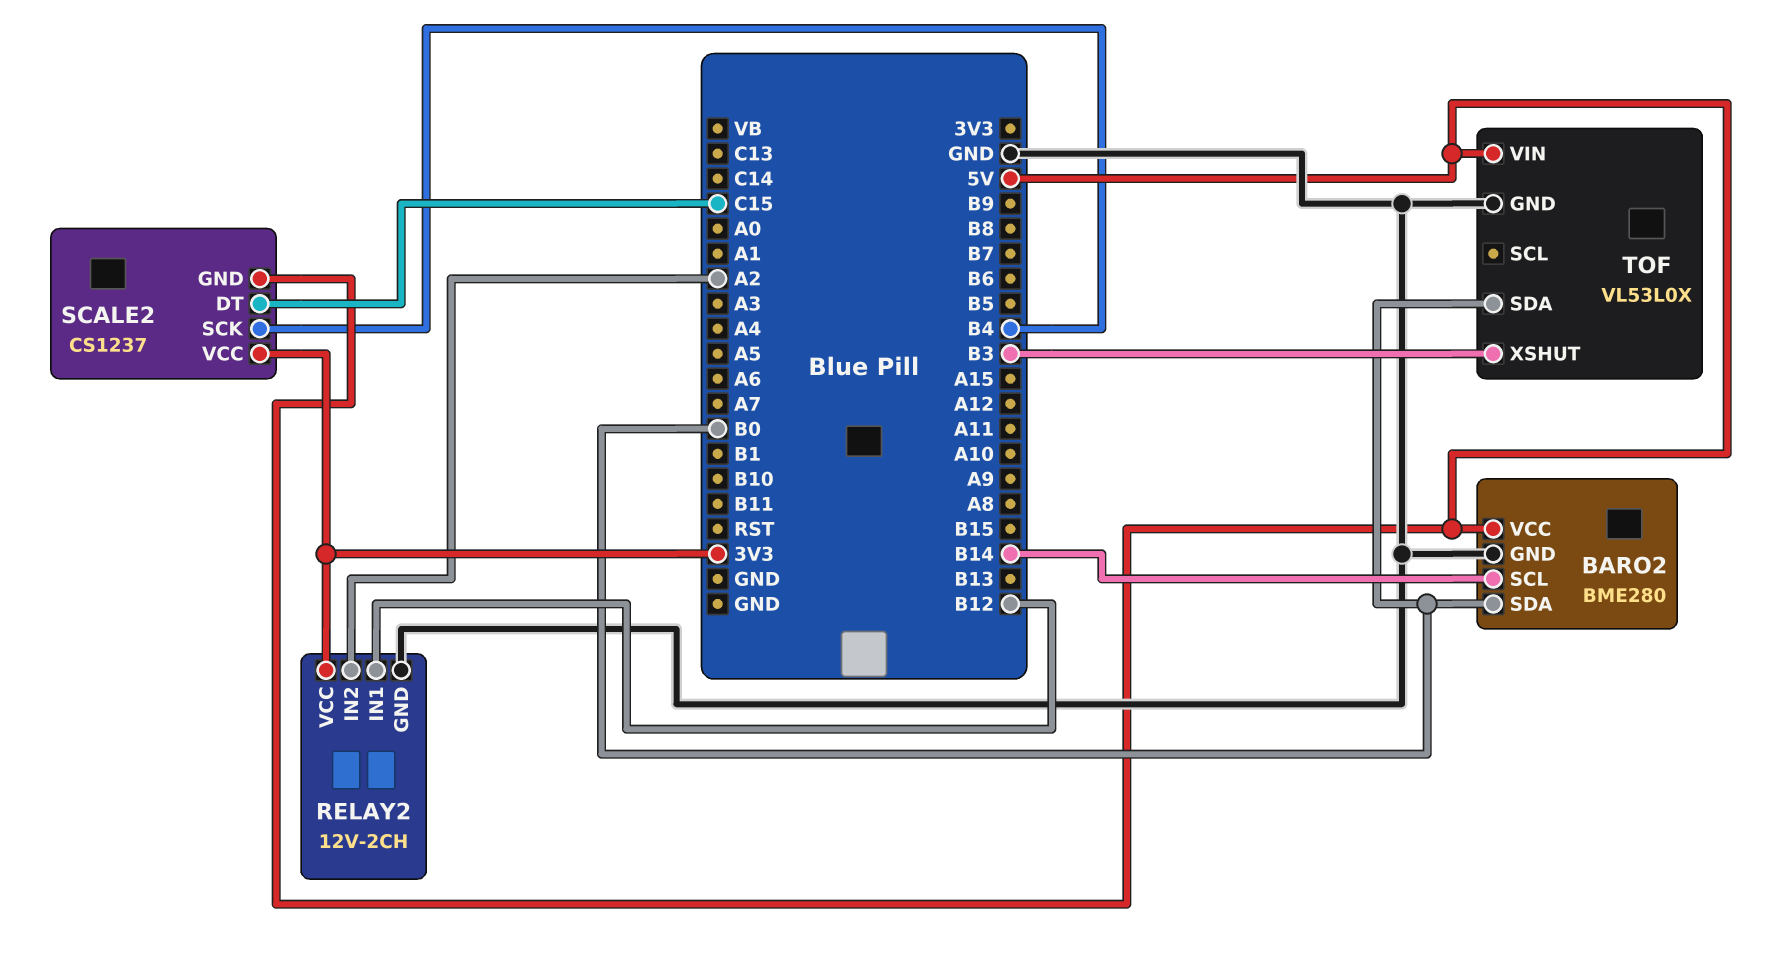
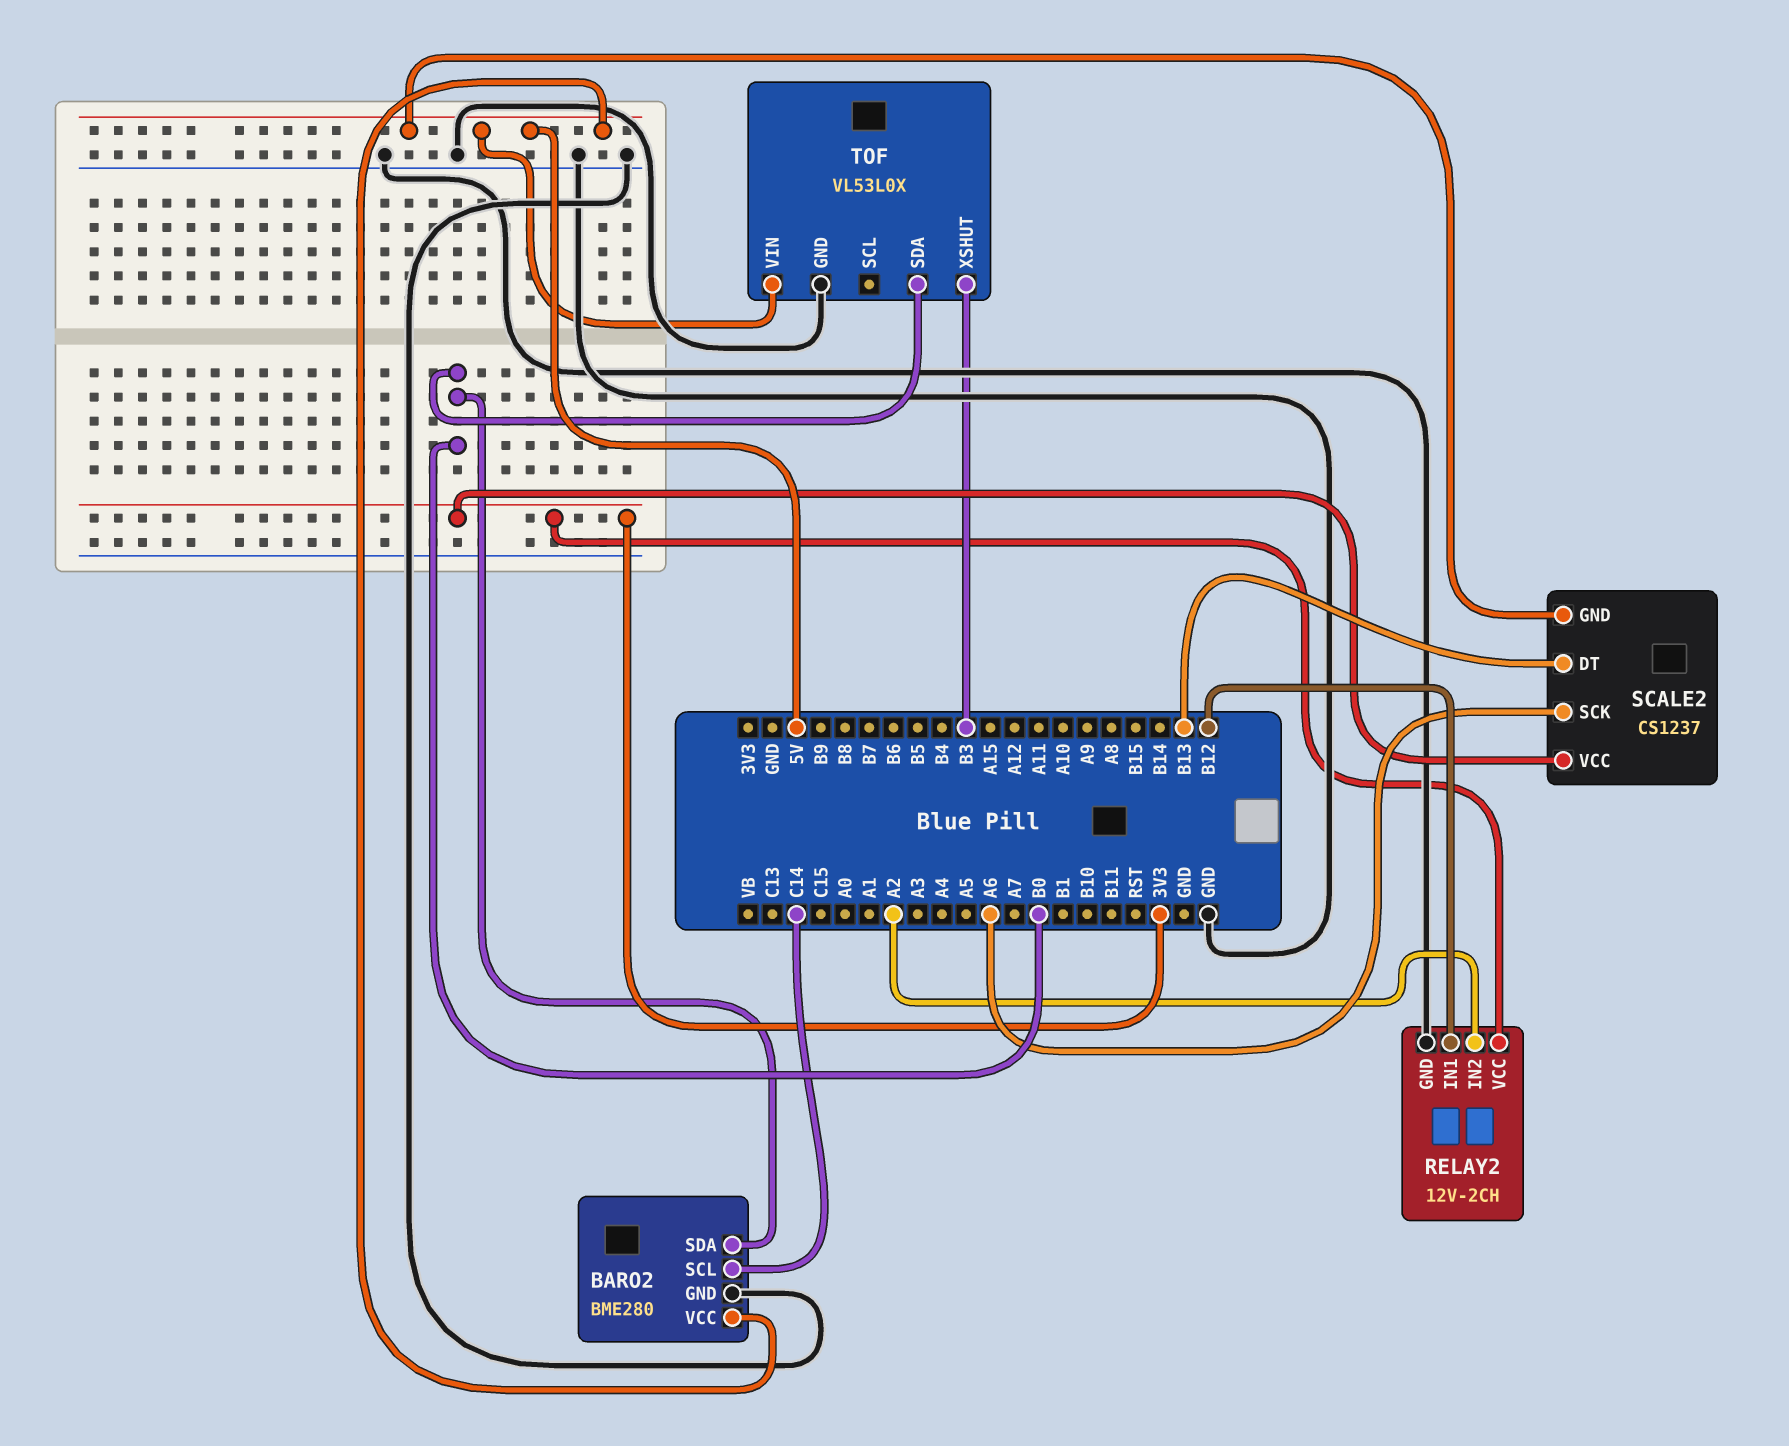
BARO2 pin SCL: B14 -> C14
SCALE2 pin DT: C15 -> B13
SCALE2 pin SCK: B4 -> A6

